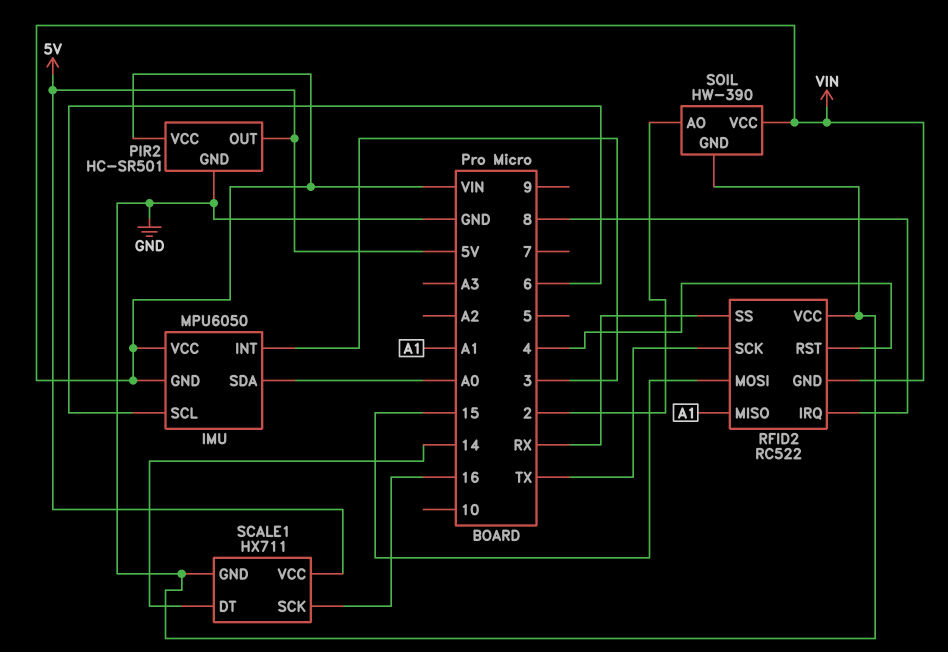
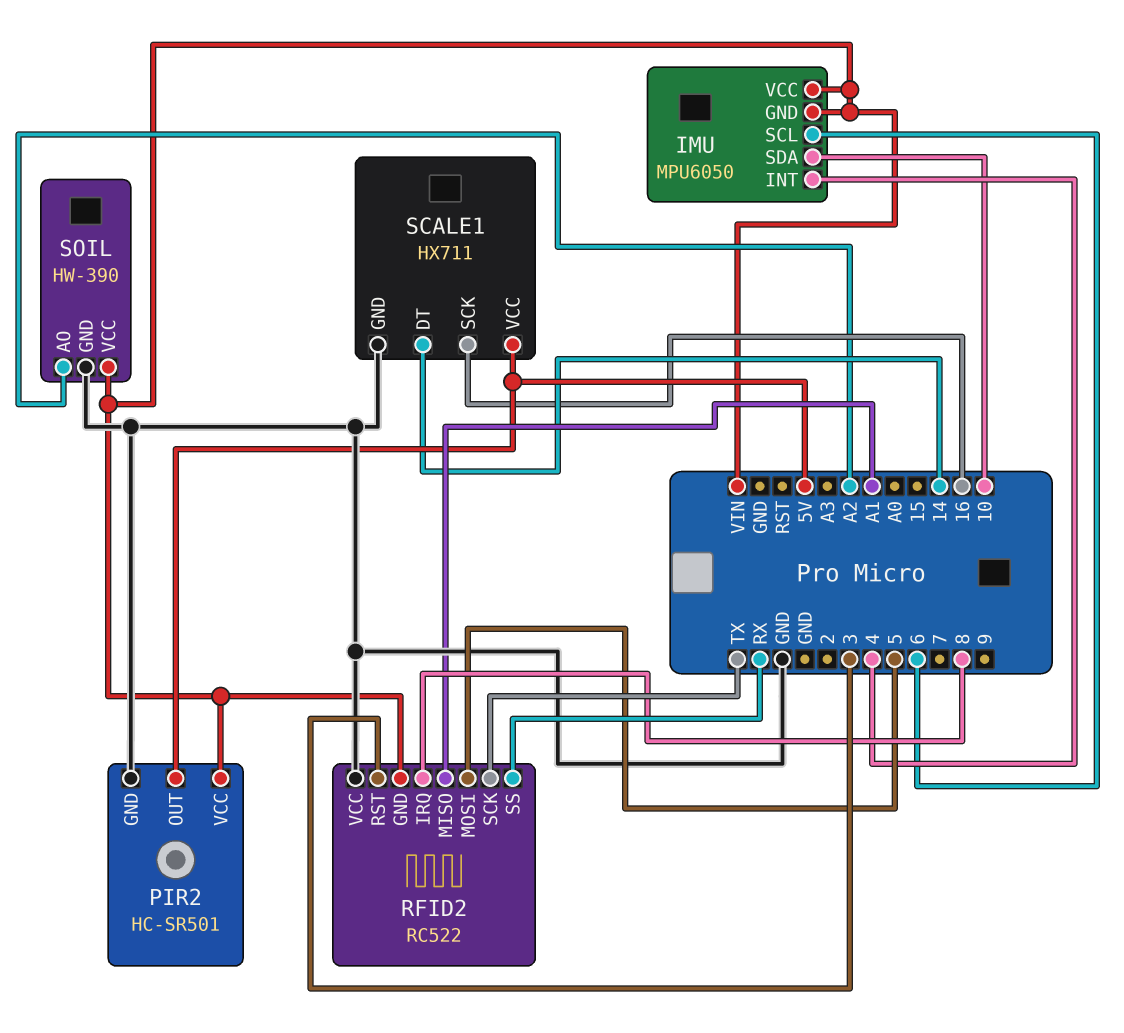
IMU pin INT: 3 -> 4
IMU pin SDA: A0 -> 10
RFID2 pin MOSI: 15 -> 5
RFID2 pin RST: 4 -> 3
SOIL pin AO: 2 -> A2

